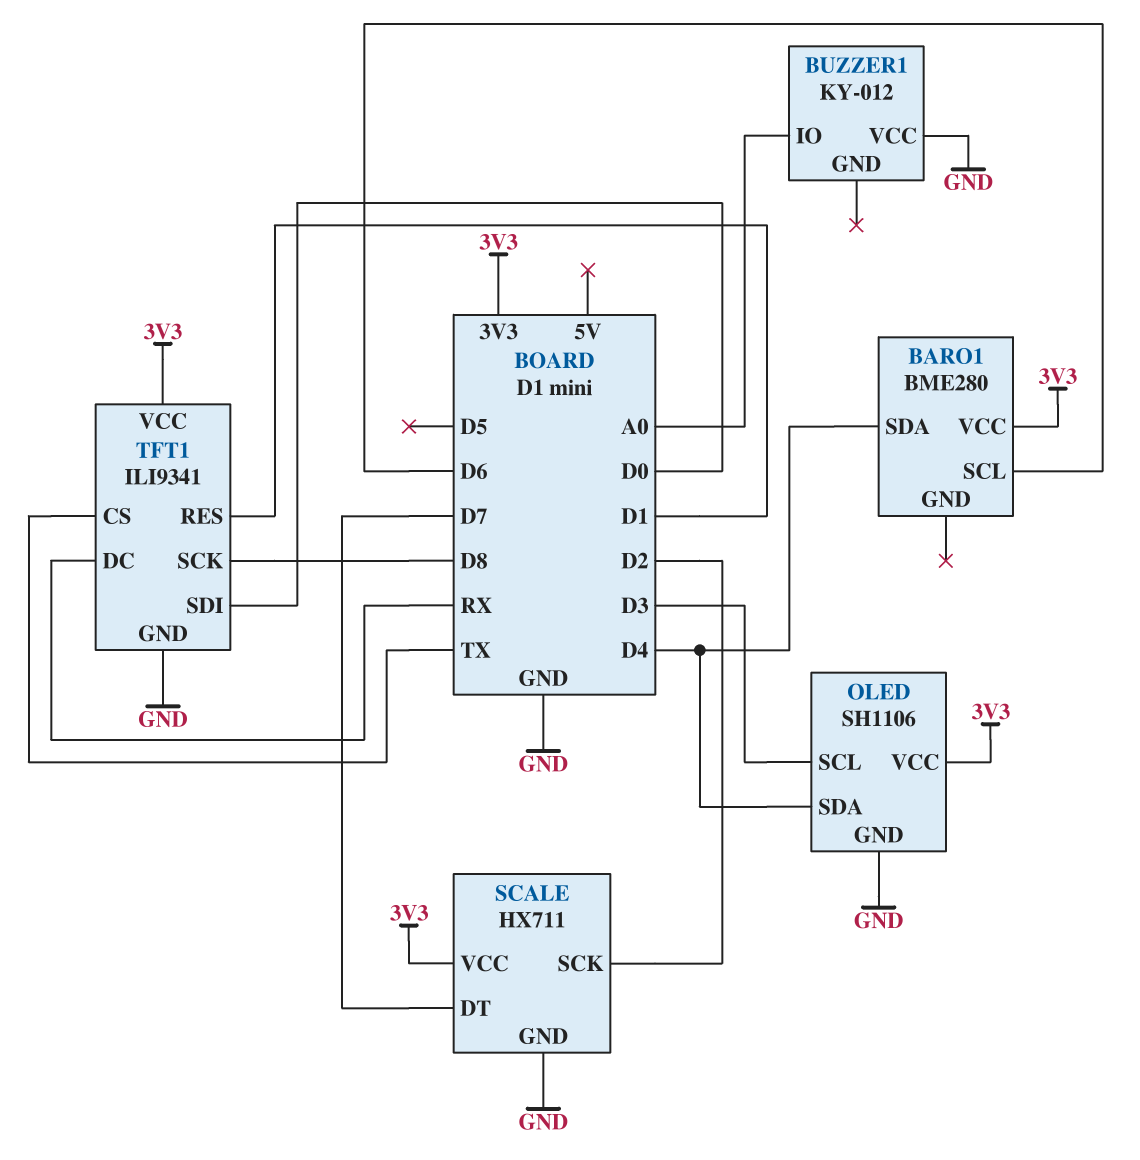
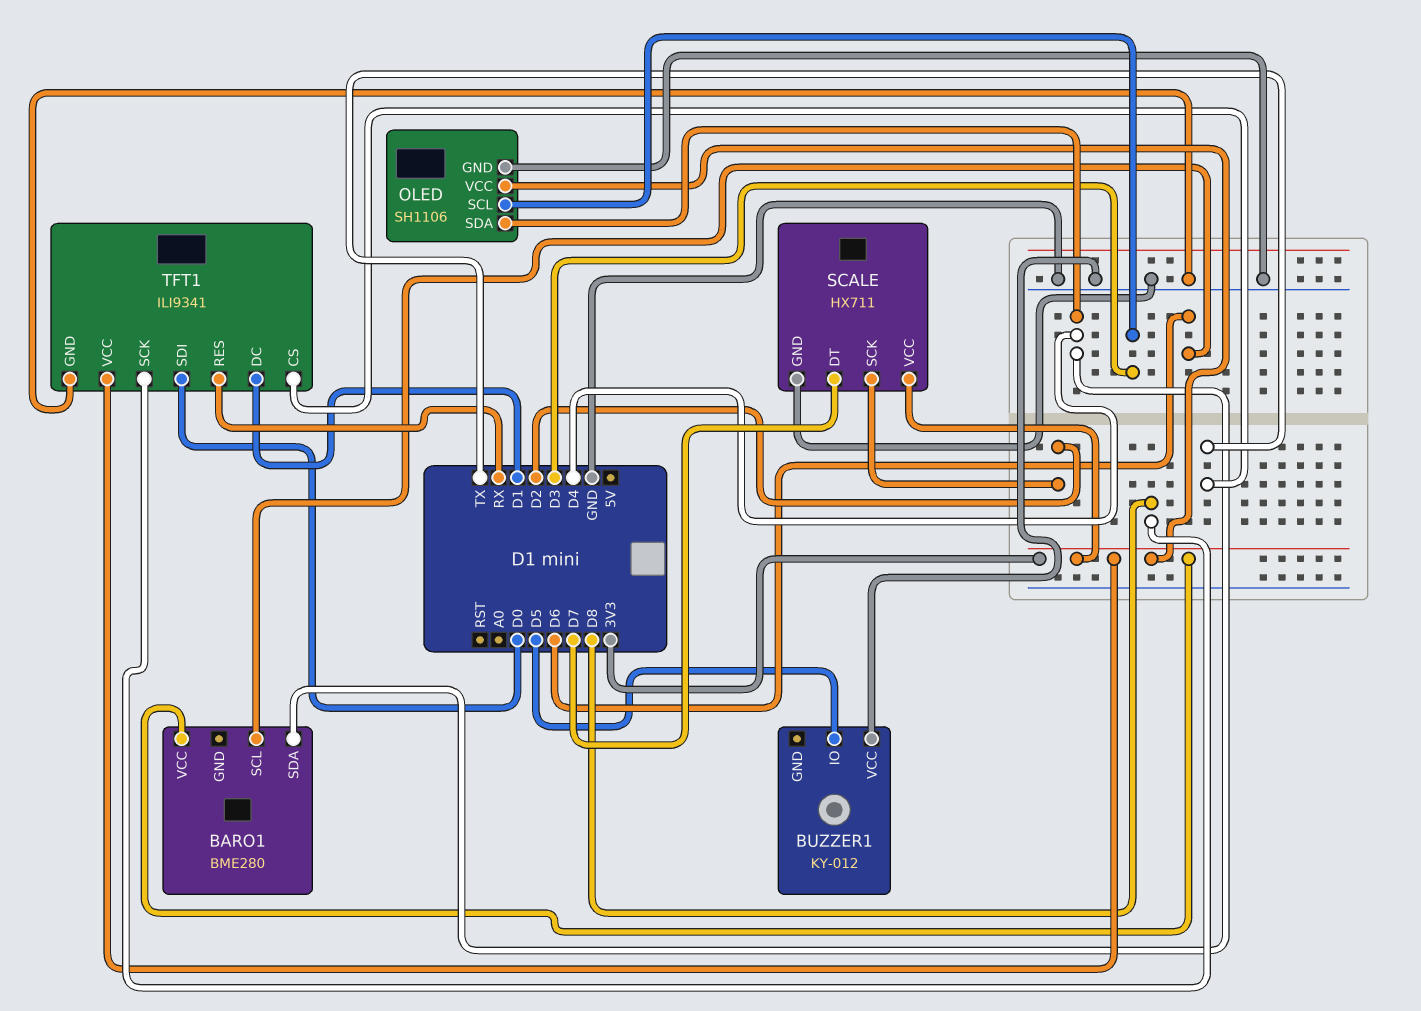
BUZZER1 pin IO: A0 -> D5
TFT1 pin DC: RX -> D1
TFT1 pin RES: D1 -> RX

